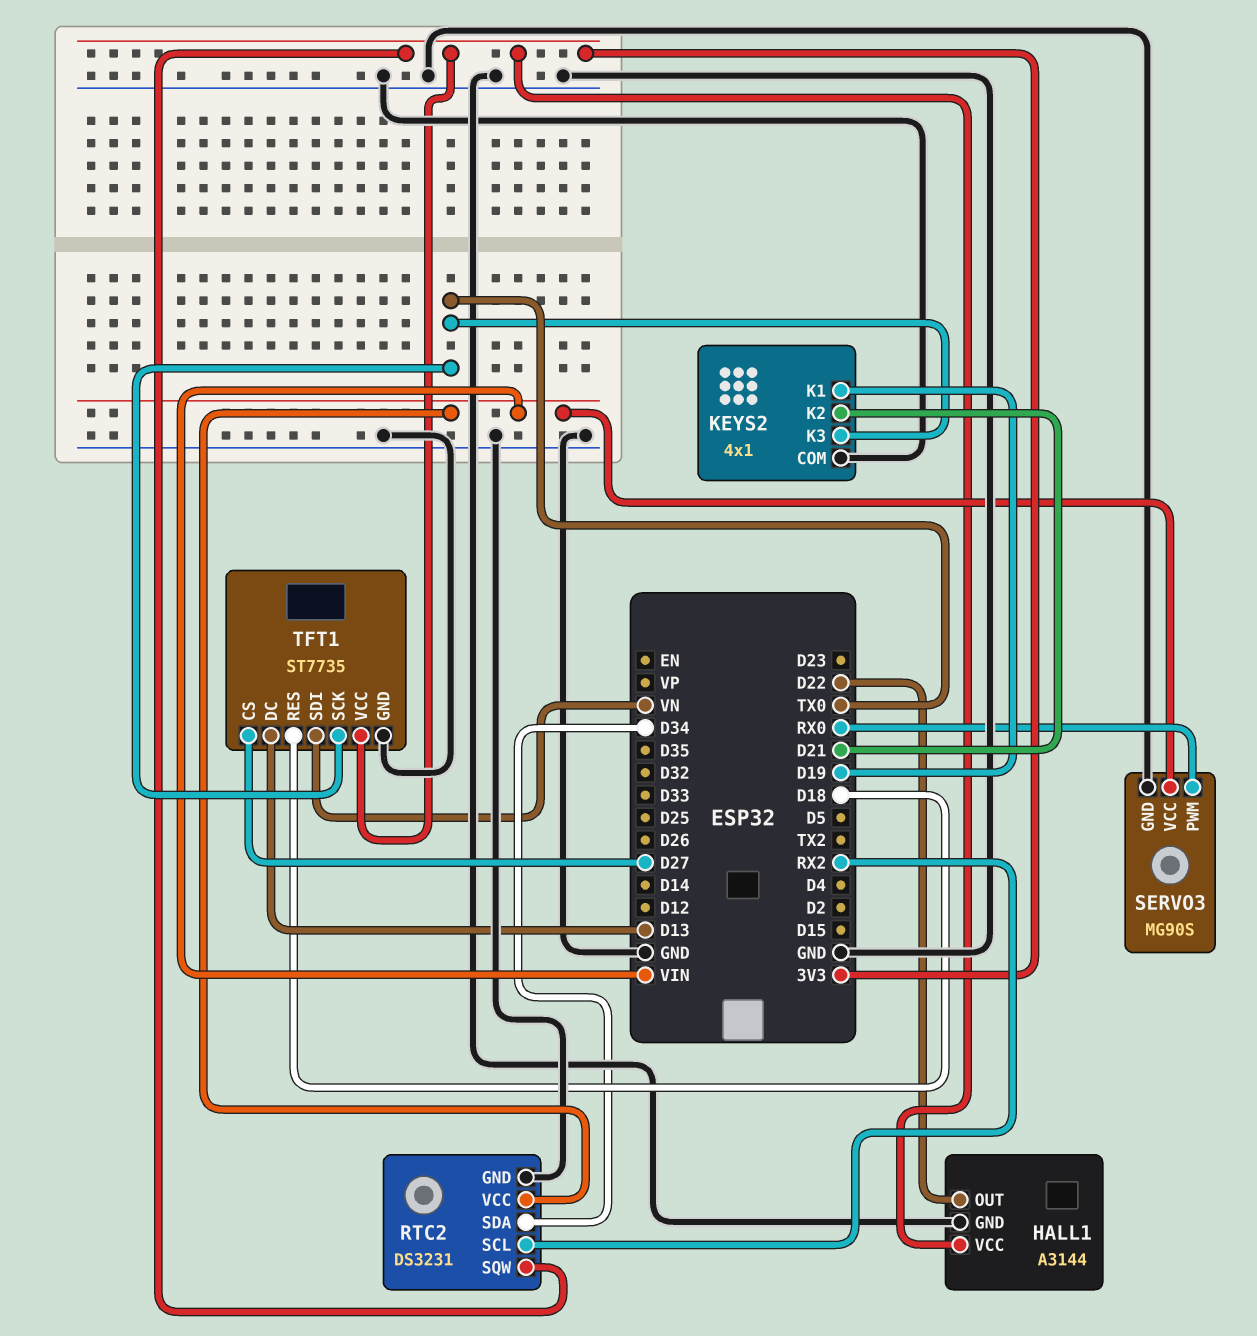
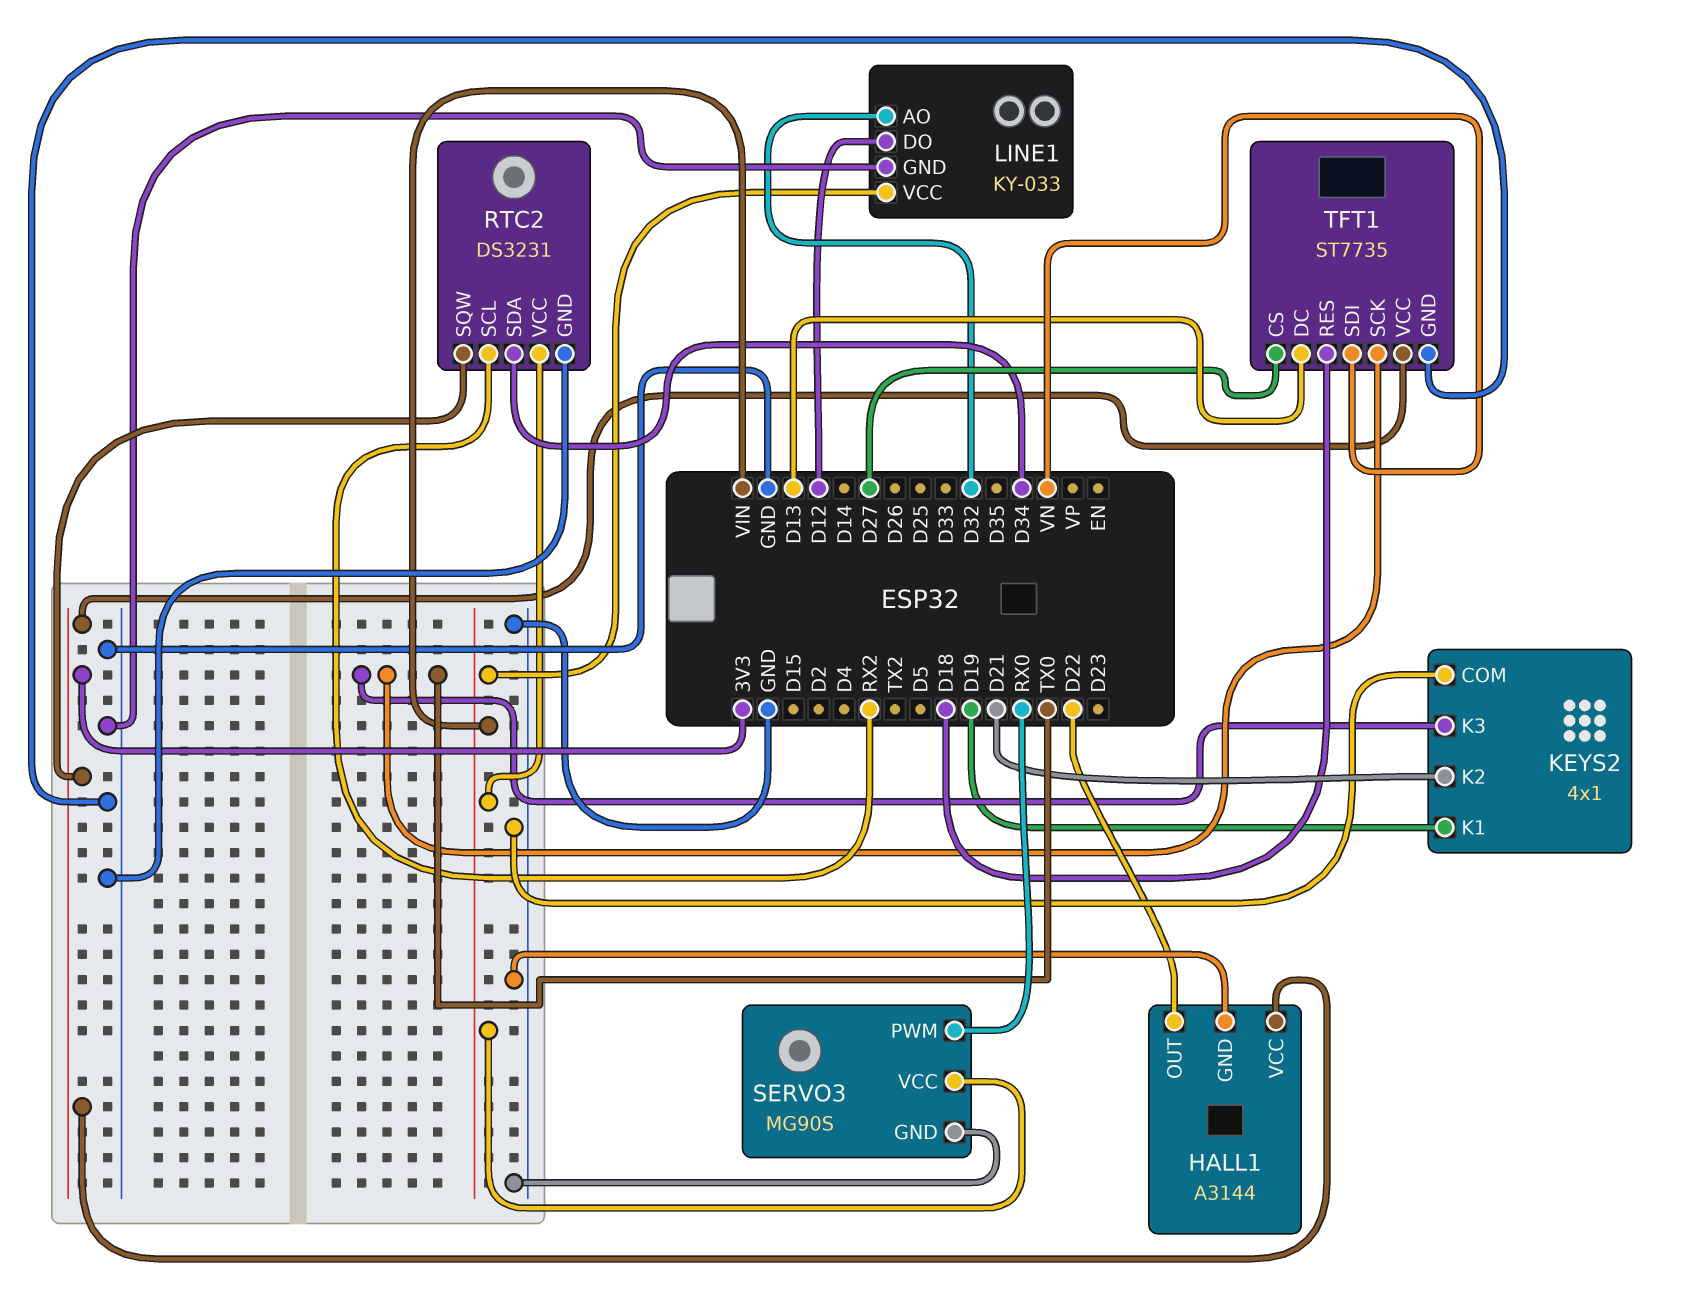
LINE1: none -> KY-033
LINE1 pin AO: none -> D32
LINE1 pin DO: none -> D12
LINE1 pin GND: none -> GND
LINE1 pin VCC: none -> VIN

